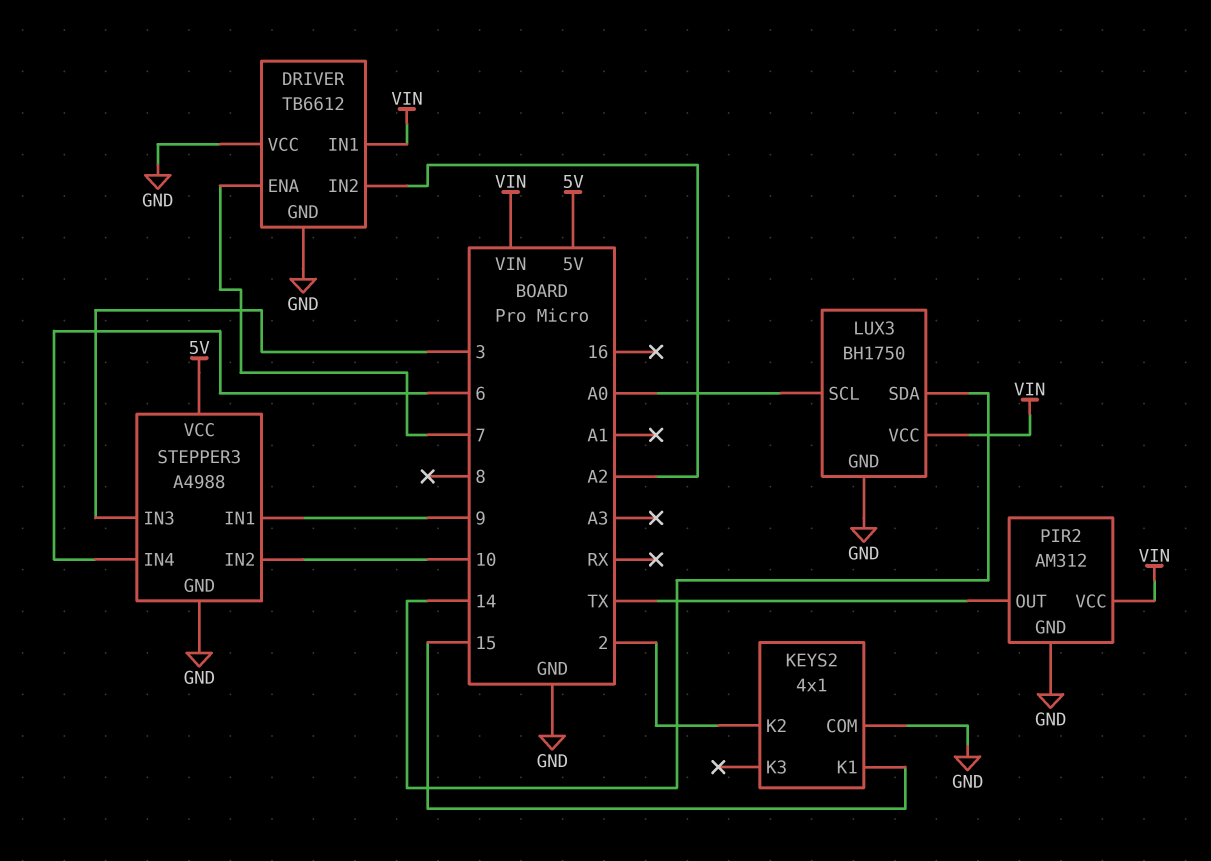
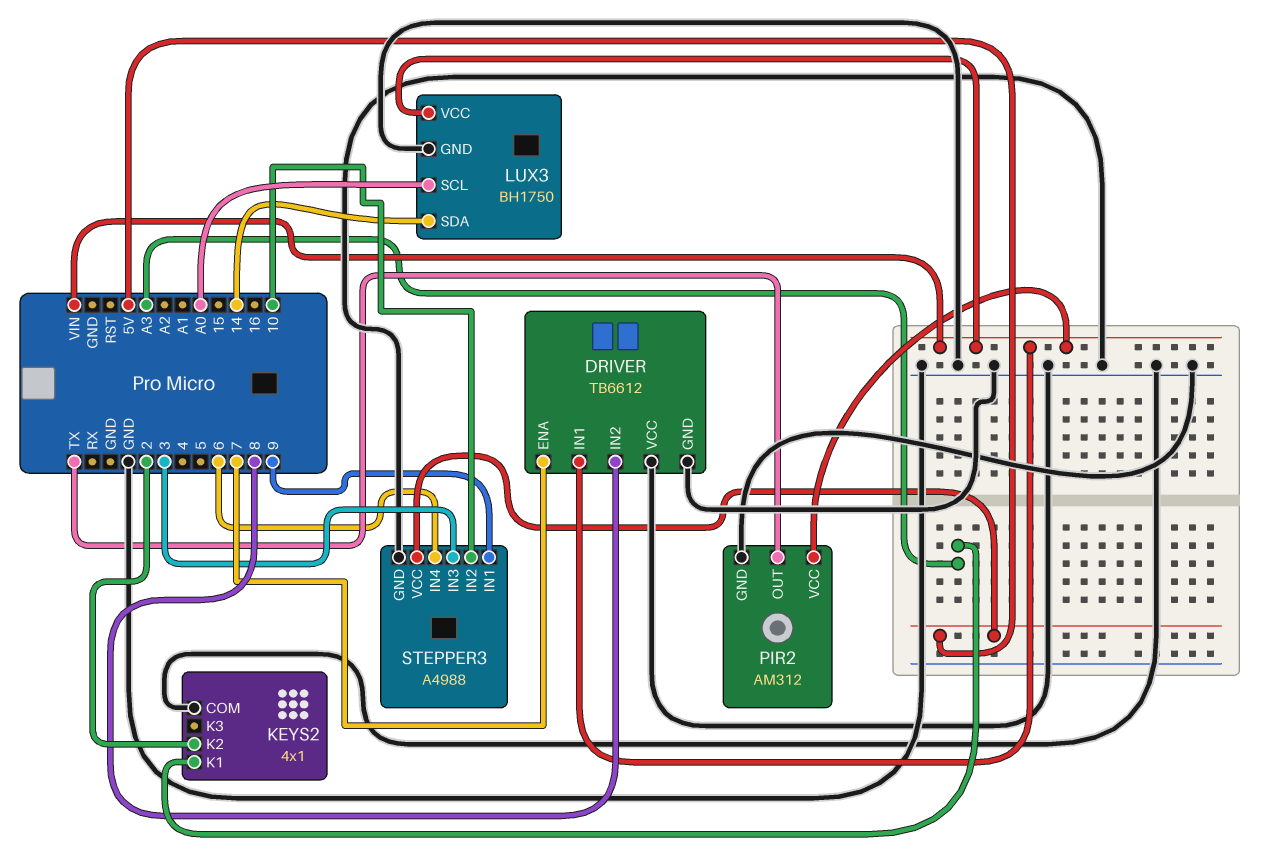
DRIVER pin IN2: A2 -> 8
KEYS2 pin K1: 15 -> A3

